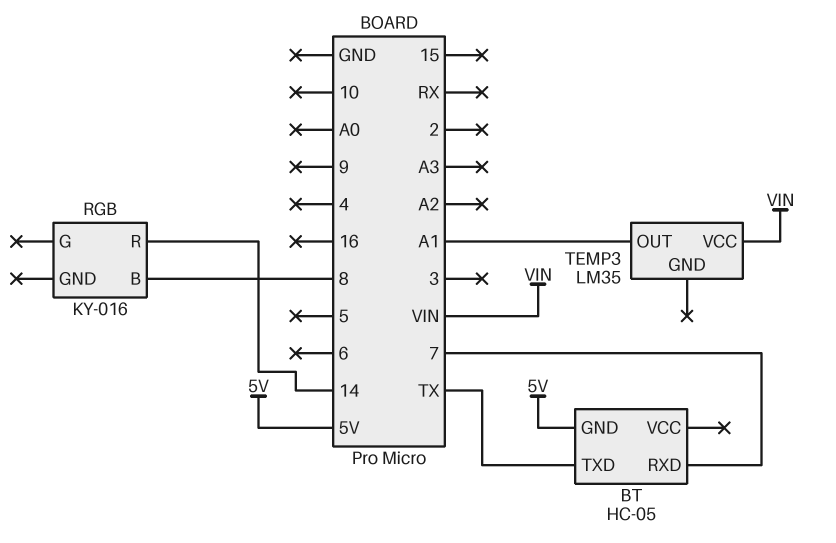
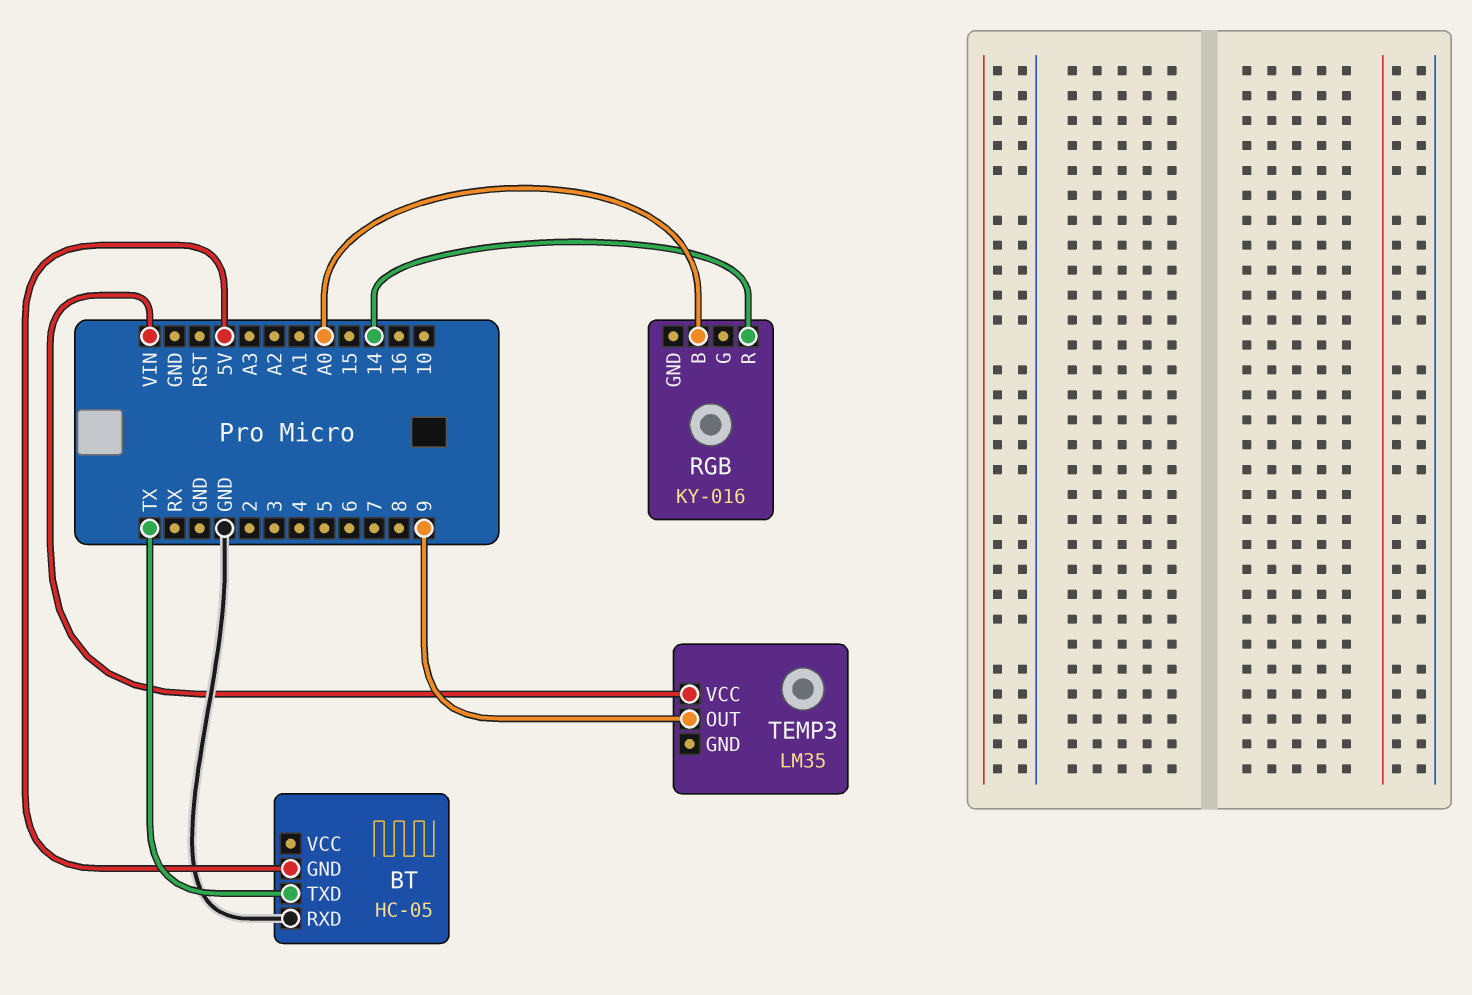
BT pin RXD: 7 -> GND
RGB pin B: 8 -> A0
TEMP3 pin OUT: A1 -> 9

